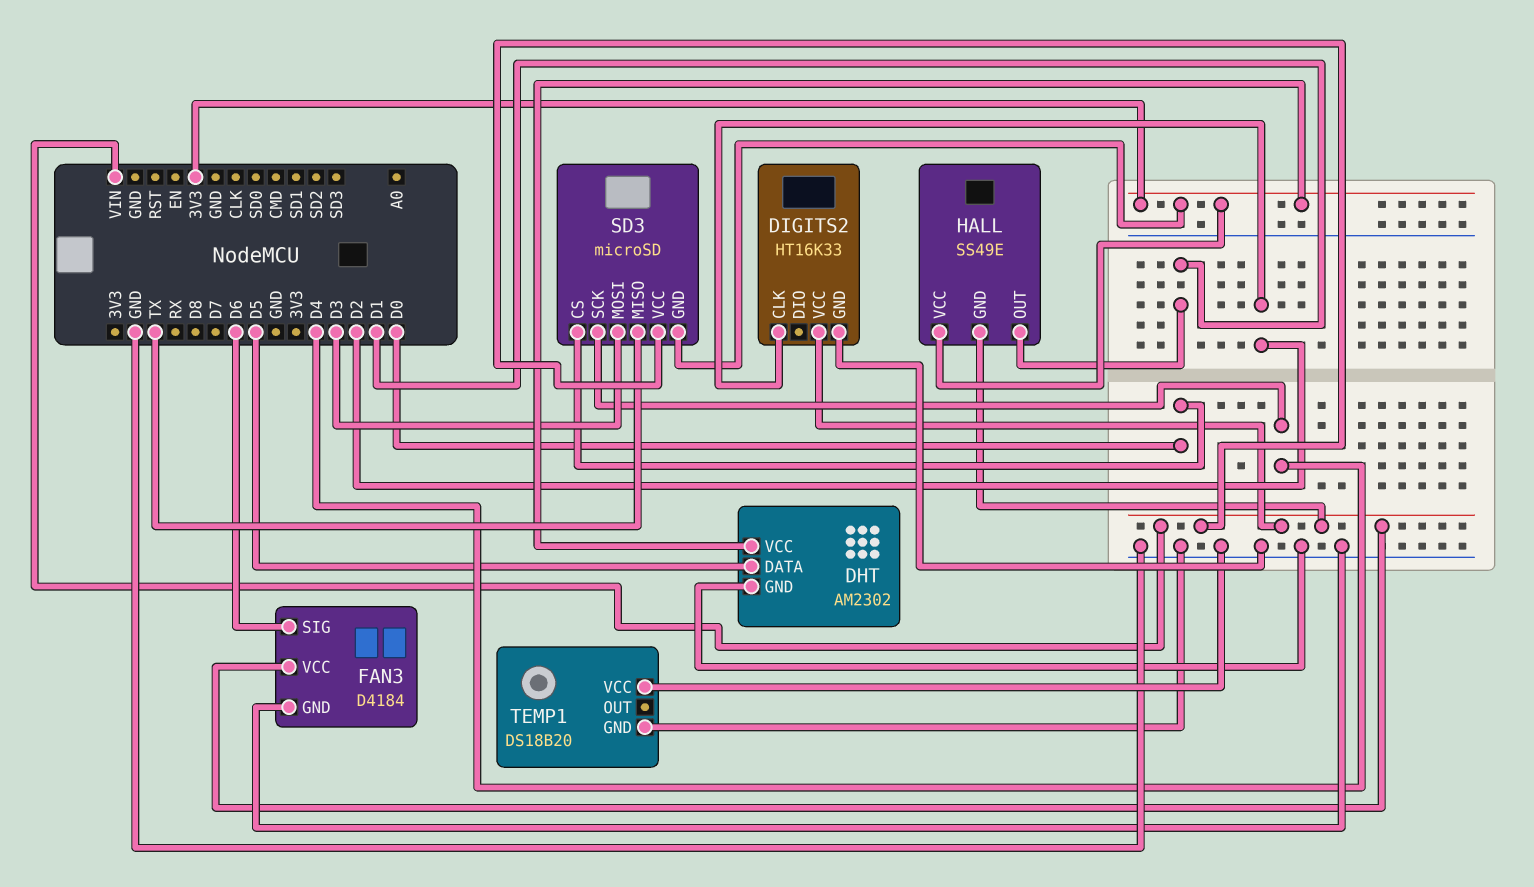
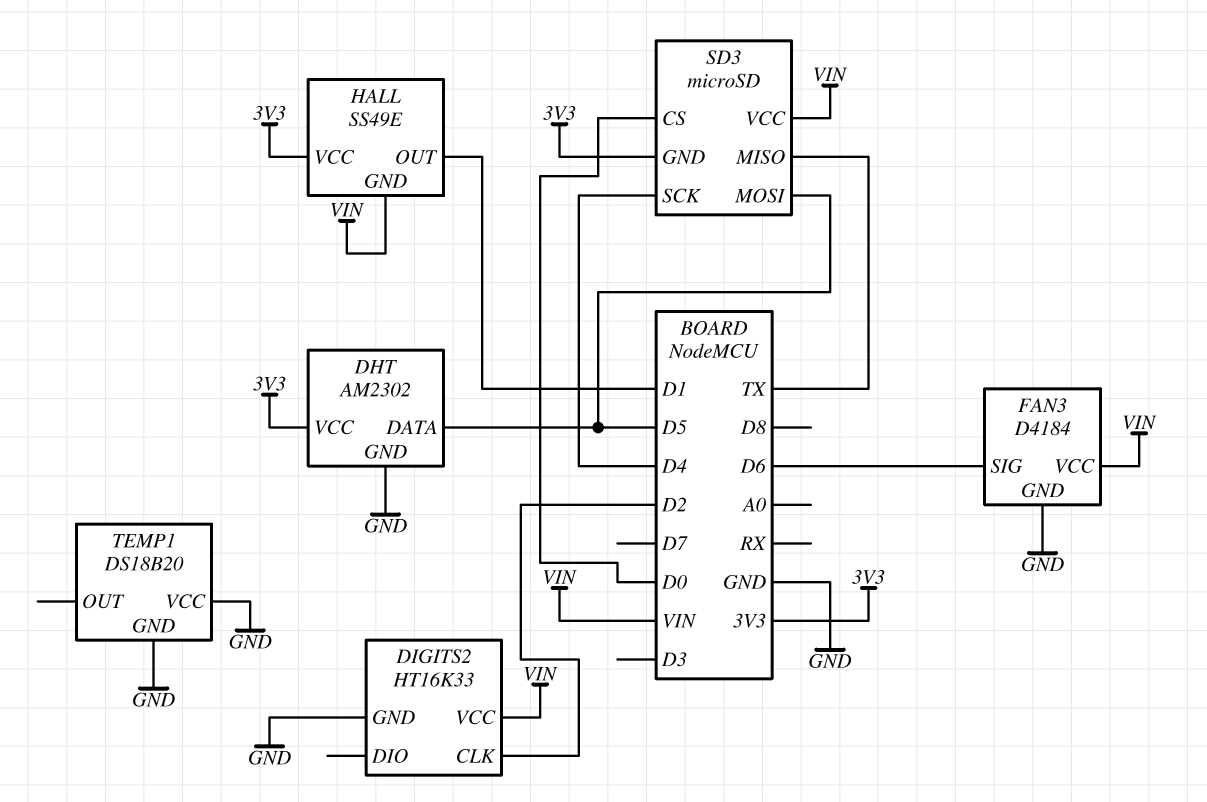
SD3 pin MOSI: D3 -> D5

